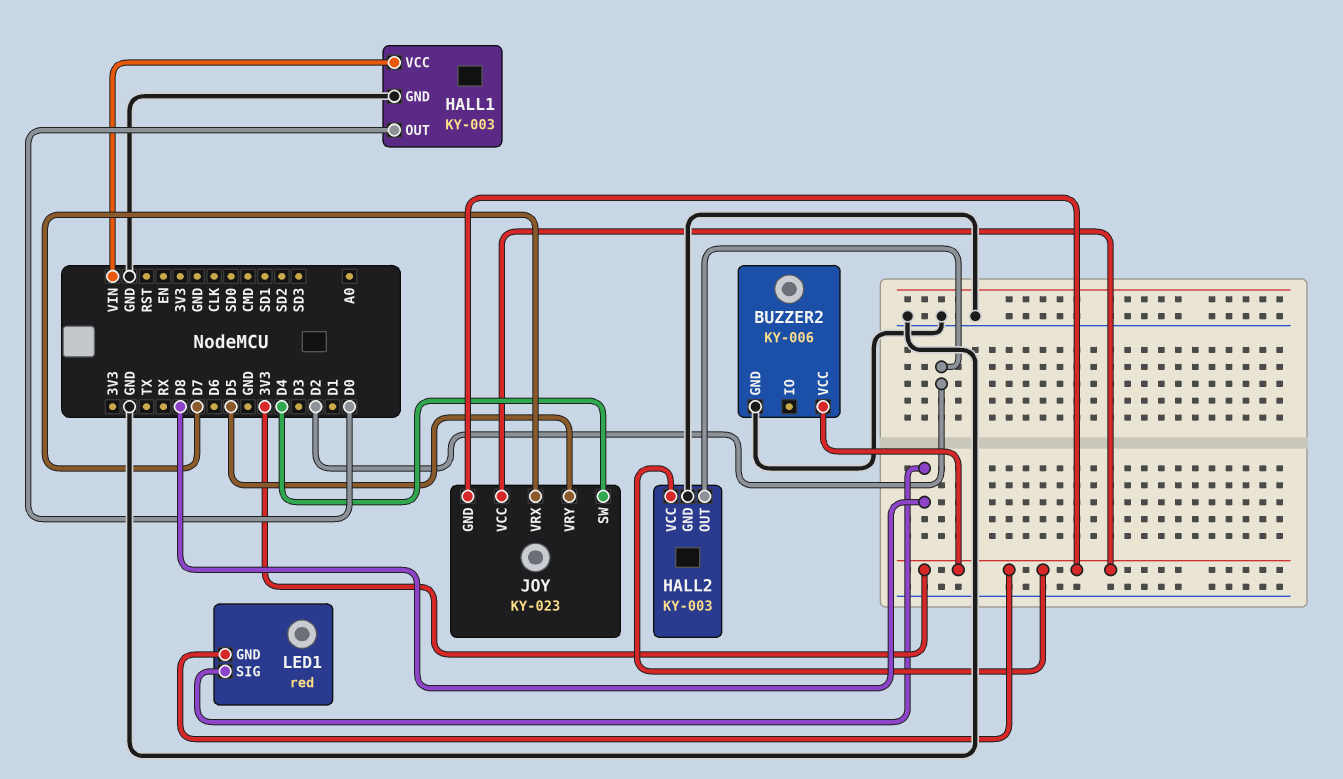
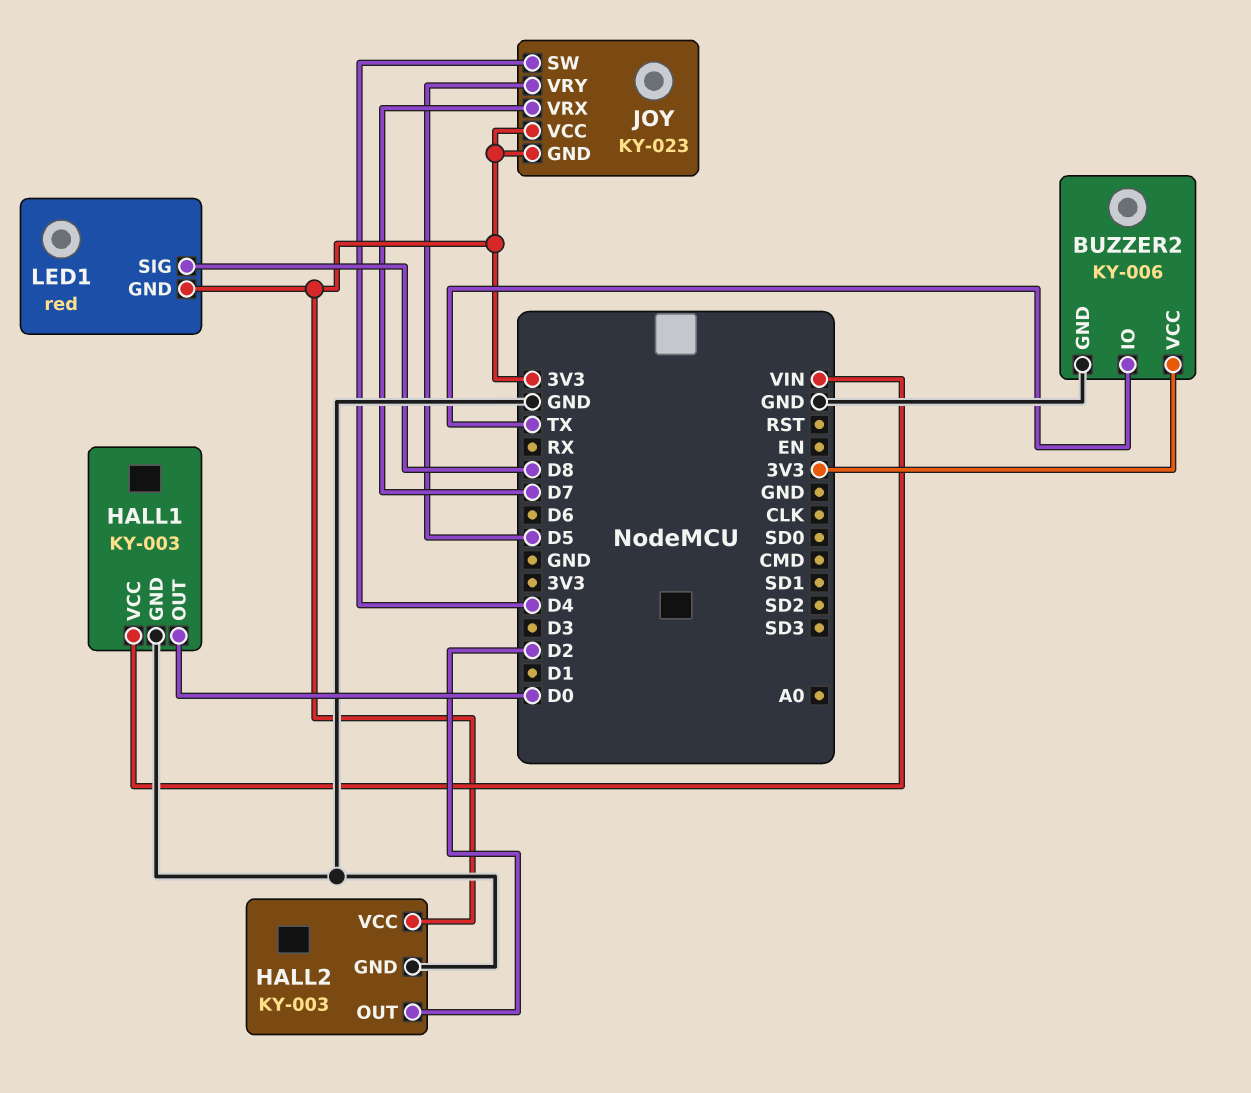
BUZZER2 pin IO: none -> TX

